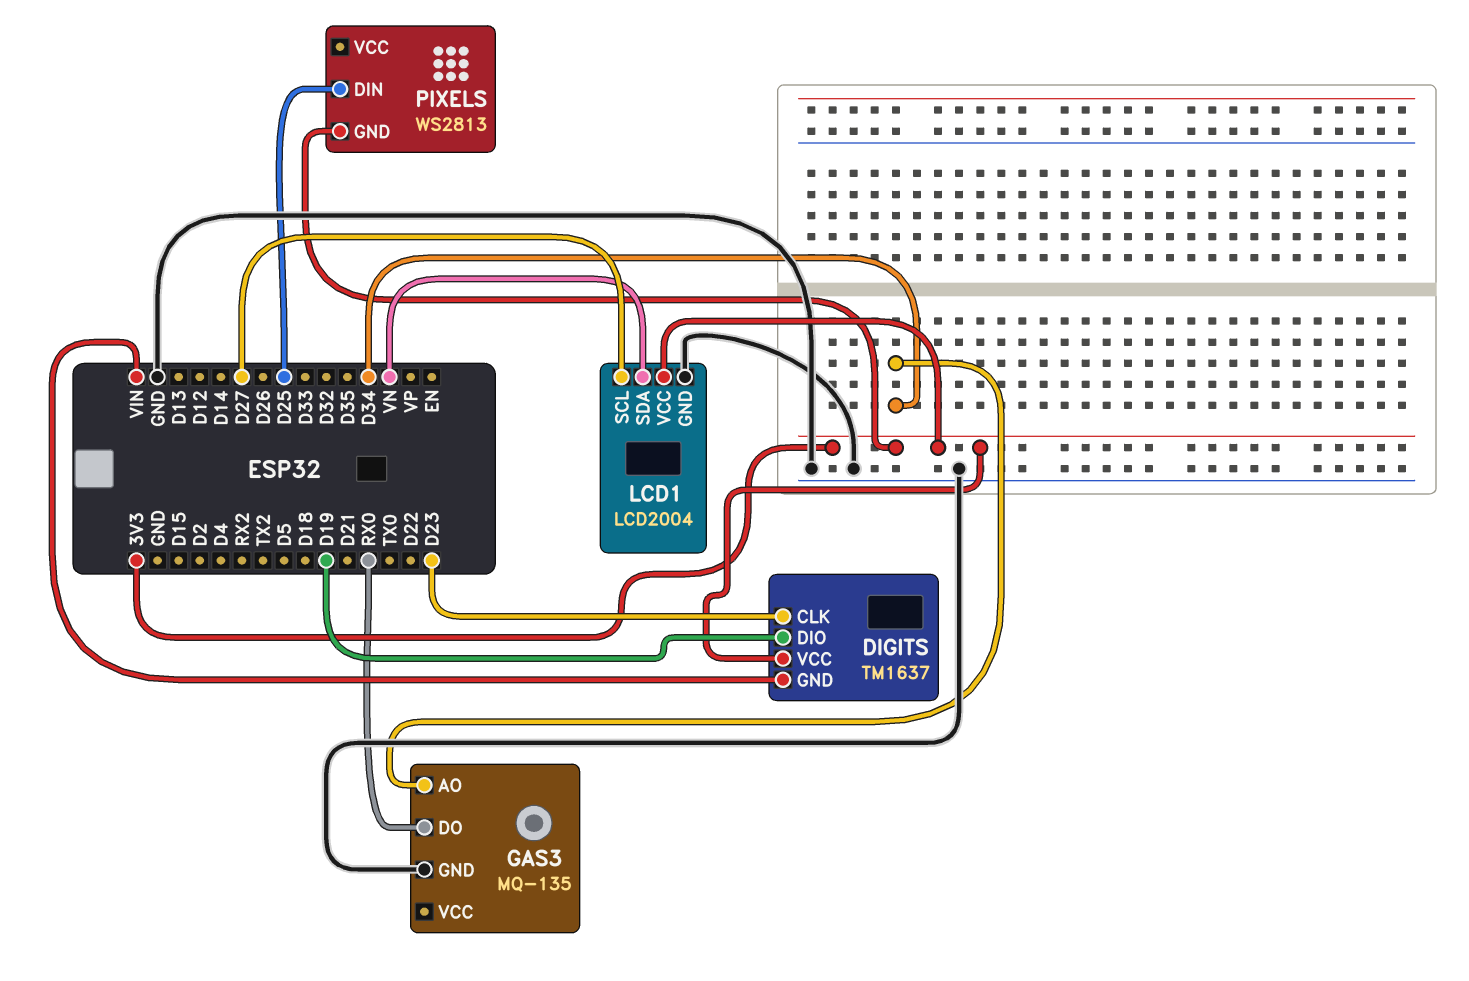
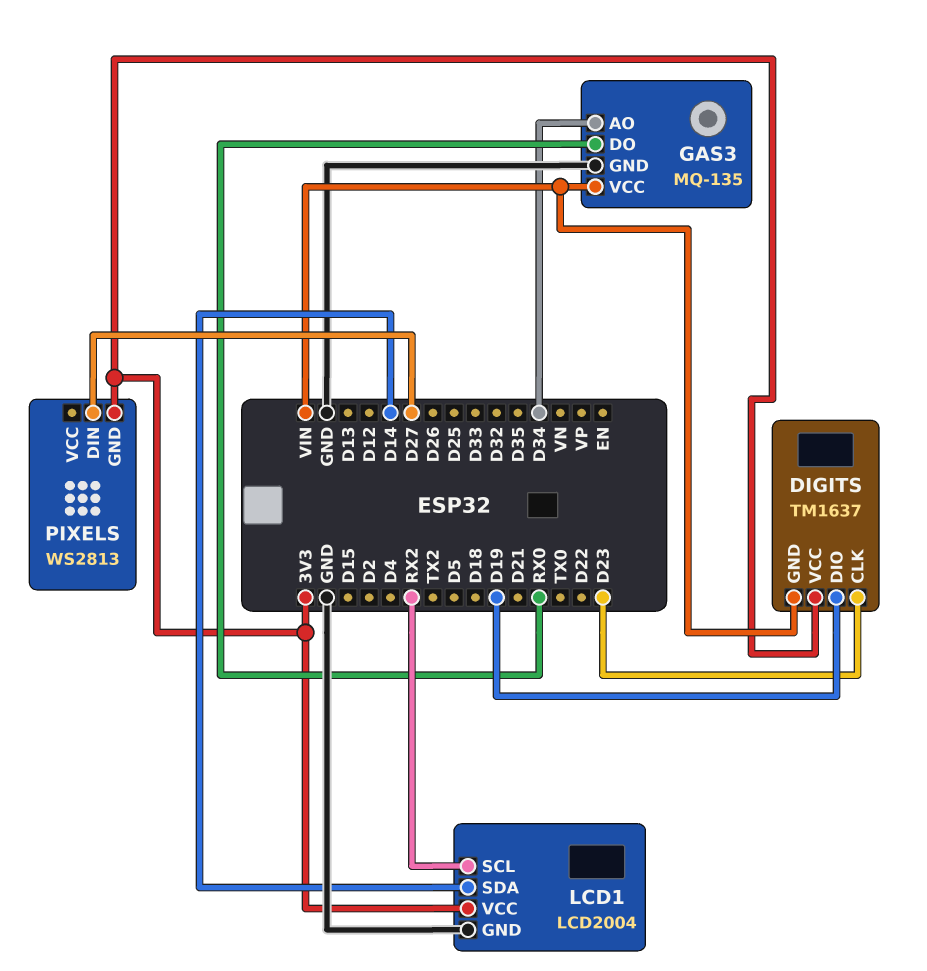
GAS3 pin VCC: none -> VIN
LCD1 pin SCL: D27 -> RX2
LCD1 pin SDA: VN -> D14
PIXELS pin DIN: D25 -> D27

